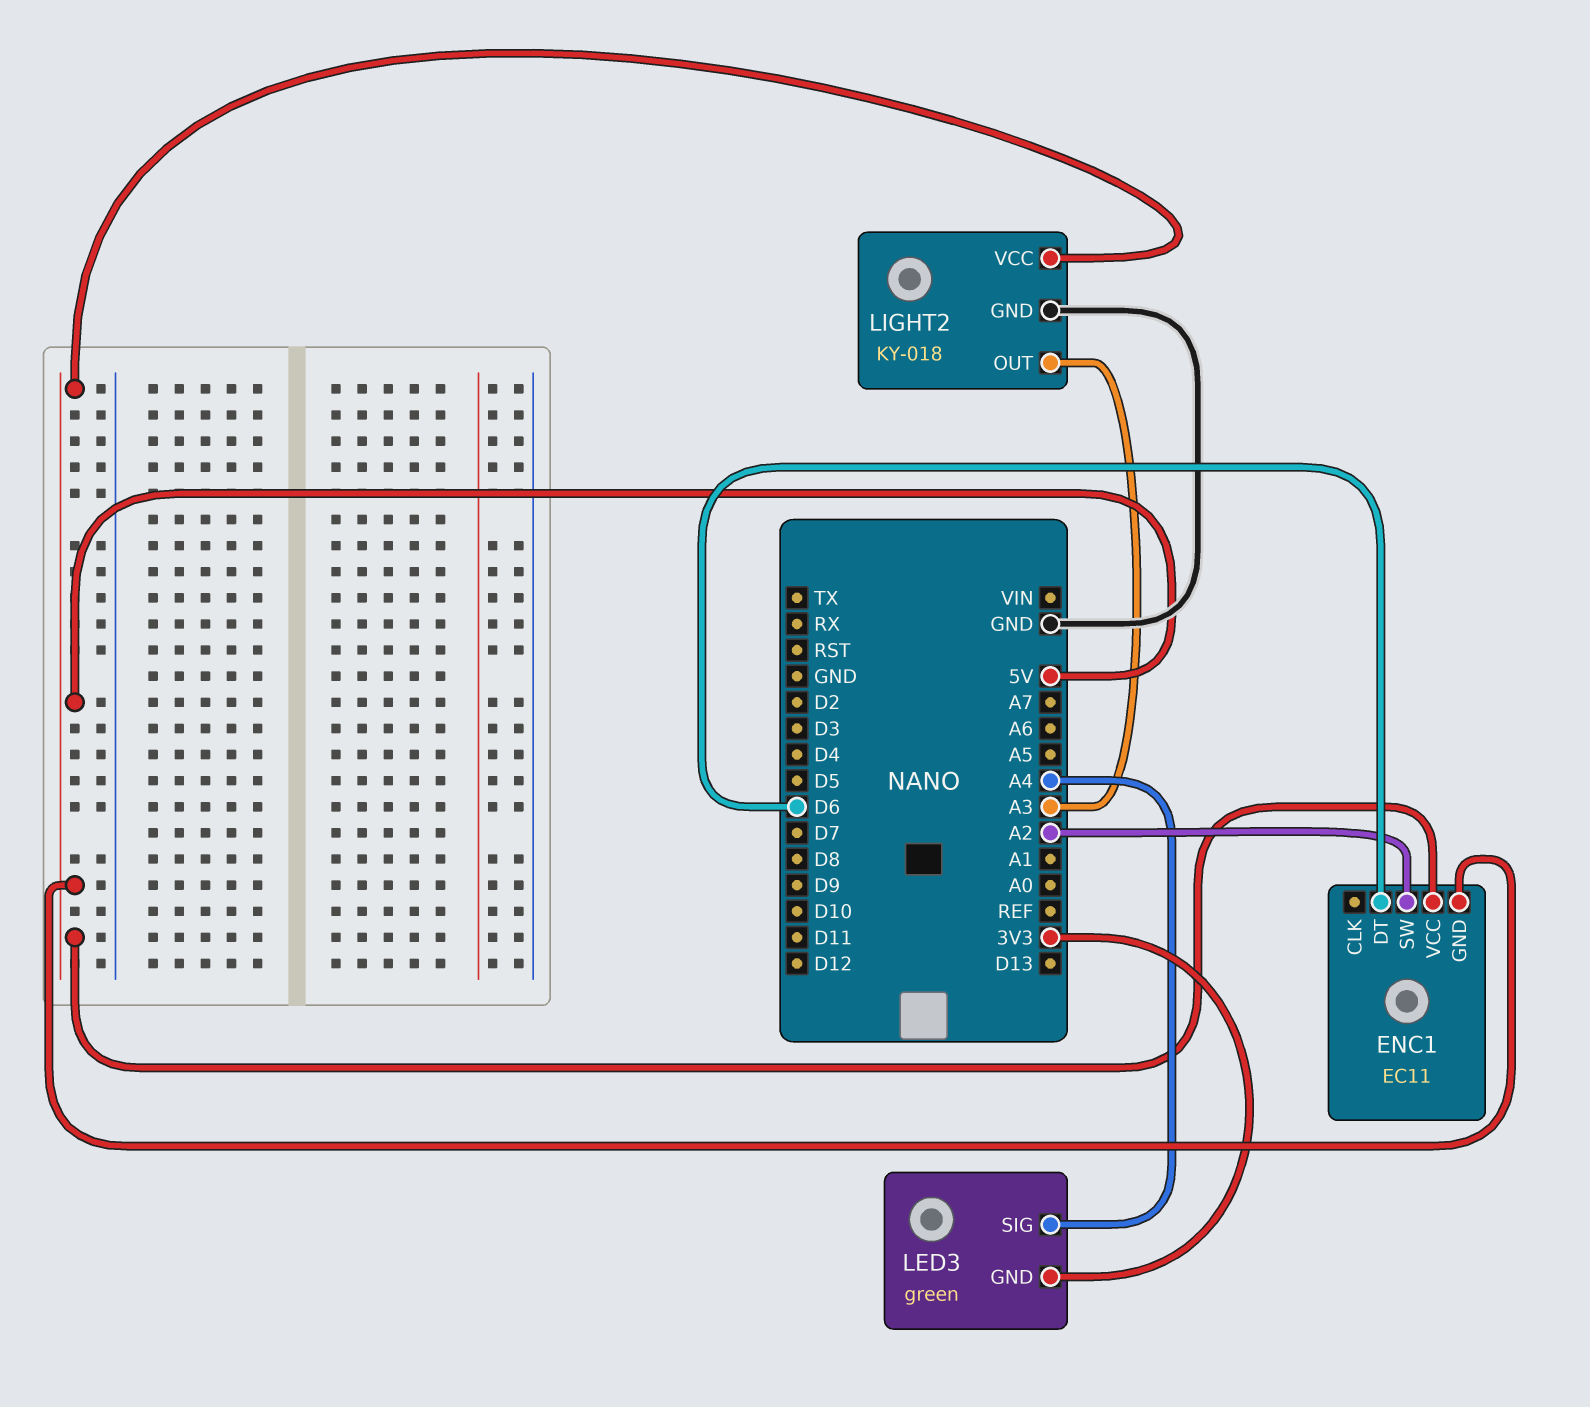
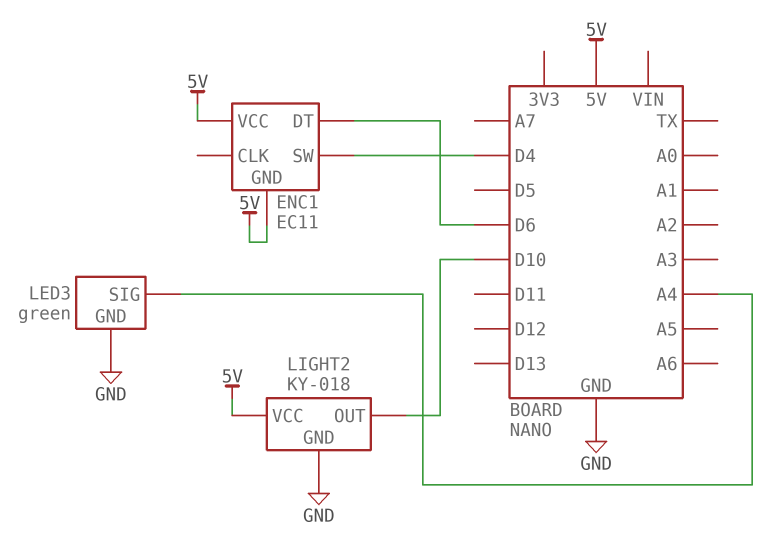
ENC1 pin SW: A2 -> D4
LED3 pin GND: 3V3 -> GND
LIGHT2 pin OUT: A3 -> D10

